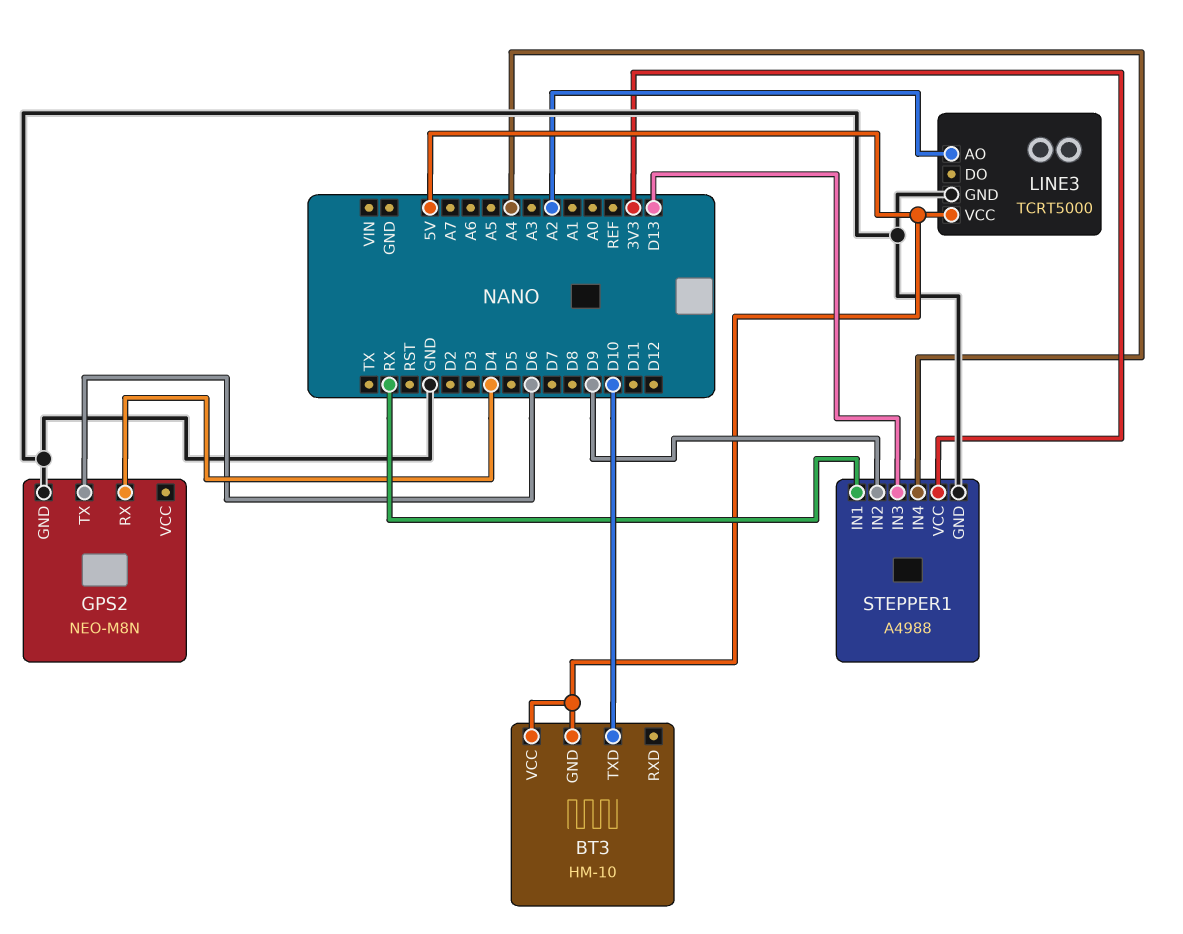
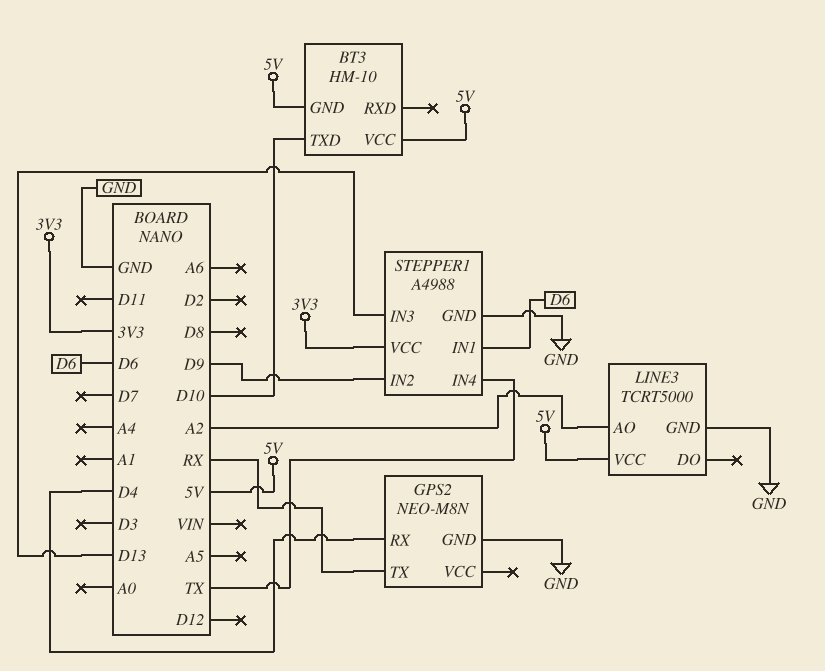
GPS2 pin TX: D6 -> RX
STEPPER1 pin IN1: RX -> D6
STEPPER1 pin IN4: A4 -> TX

